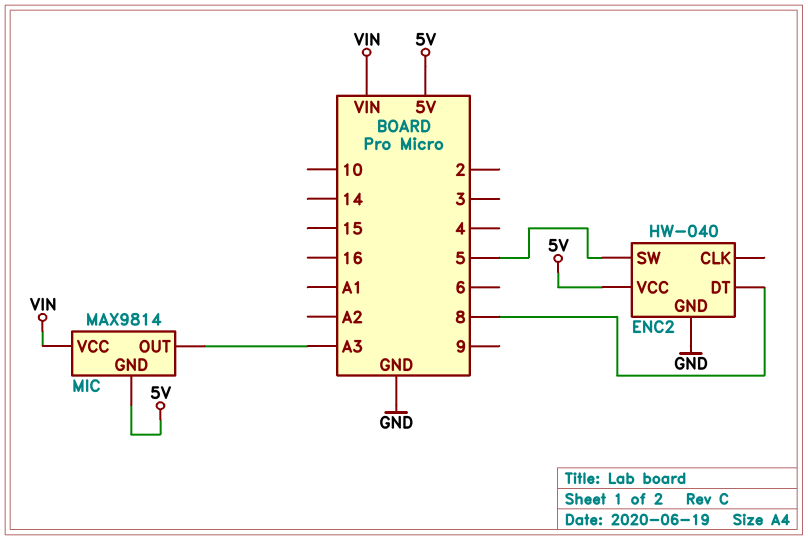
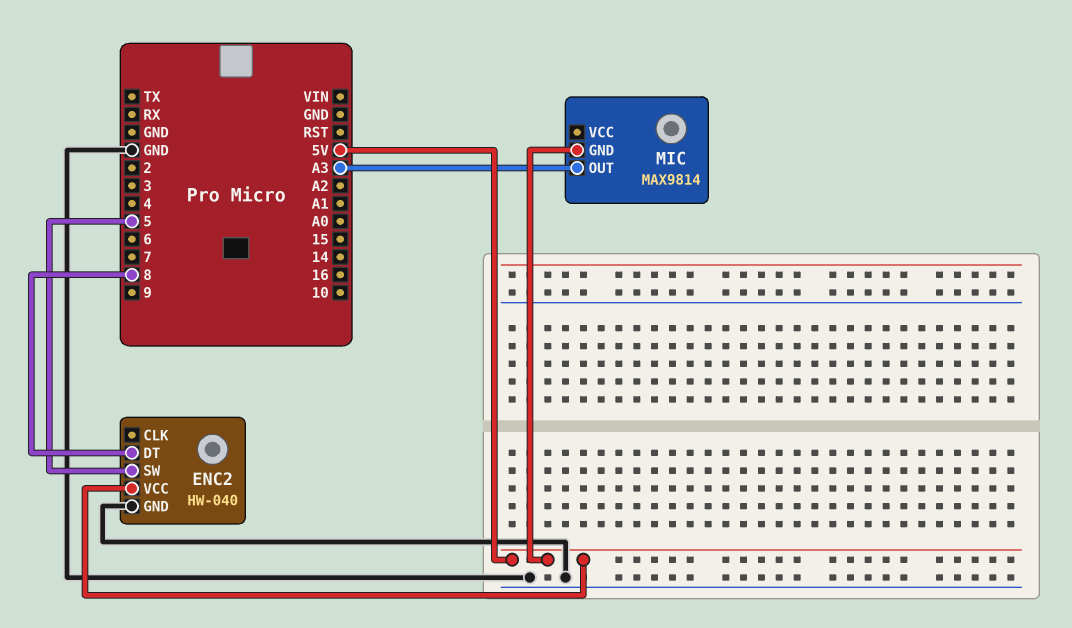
MIC pin VCC: VIN -> none

